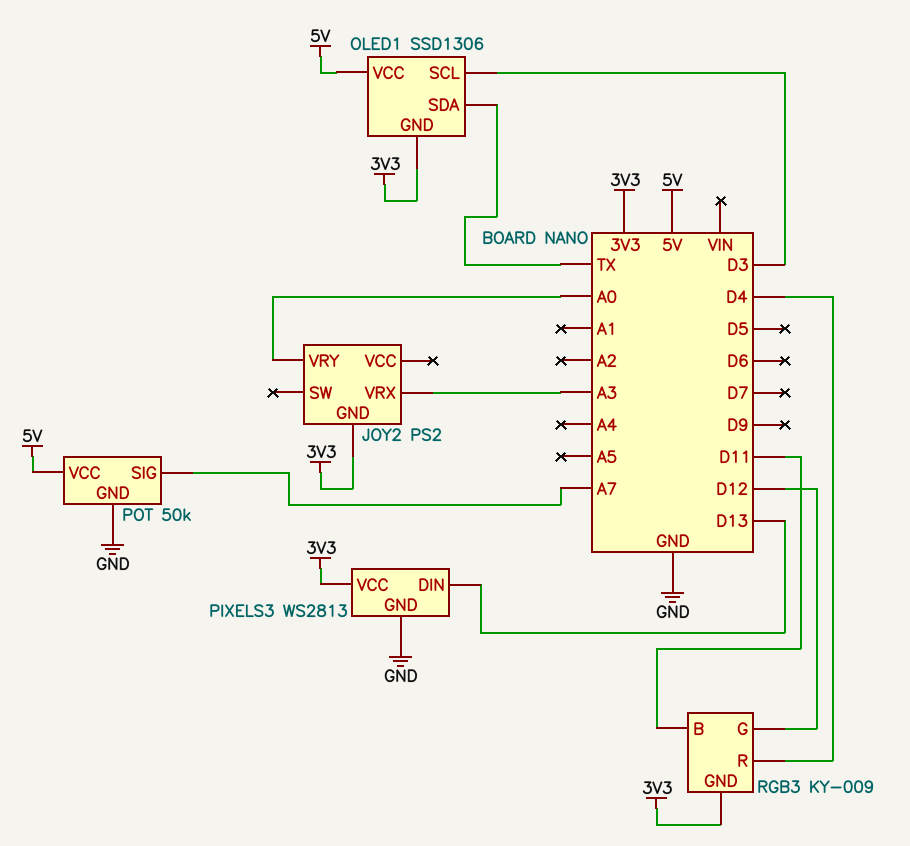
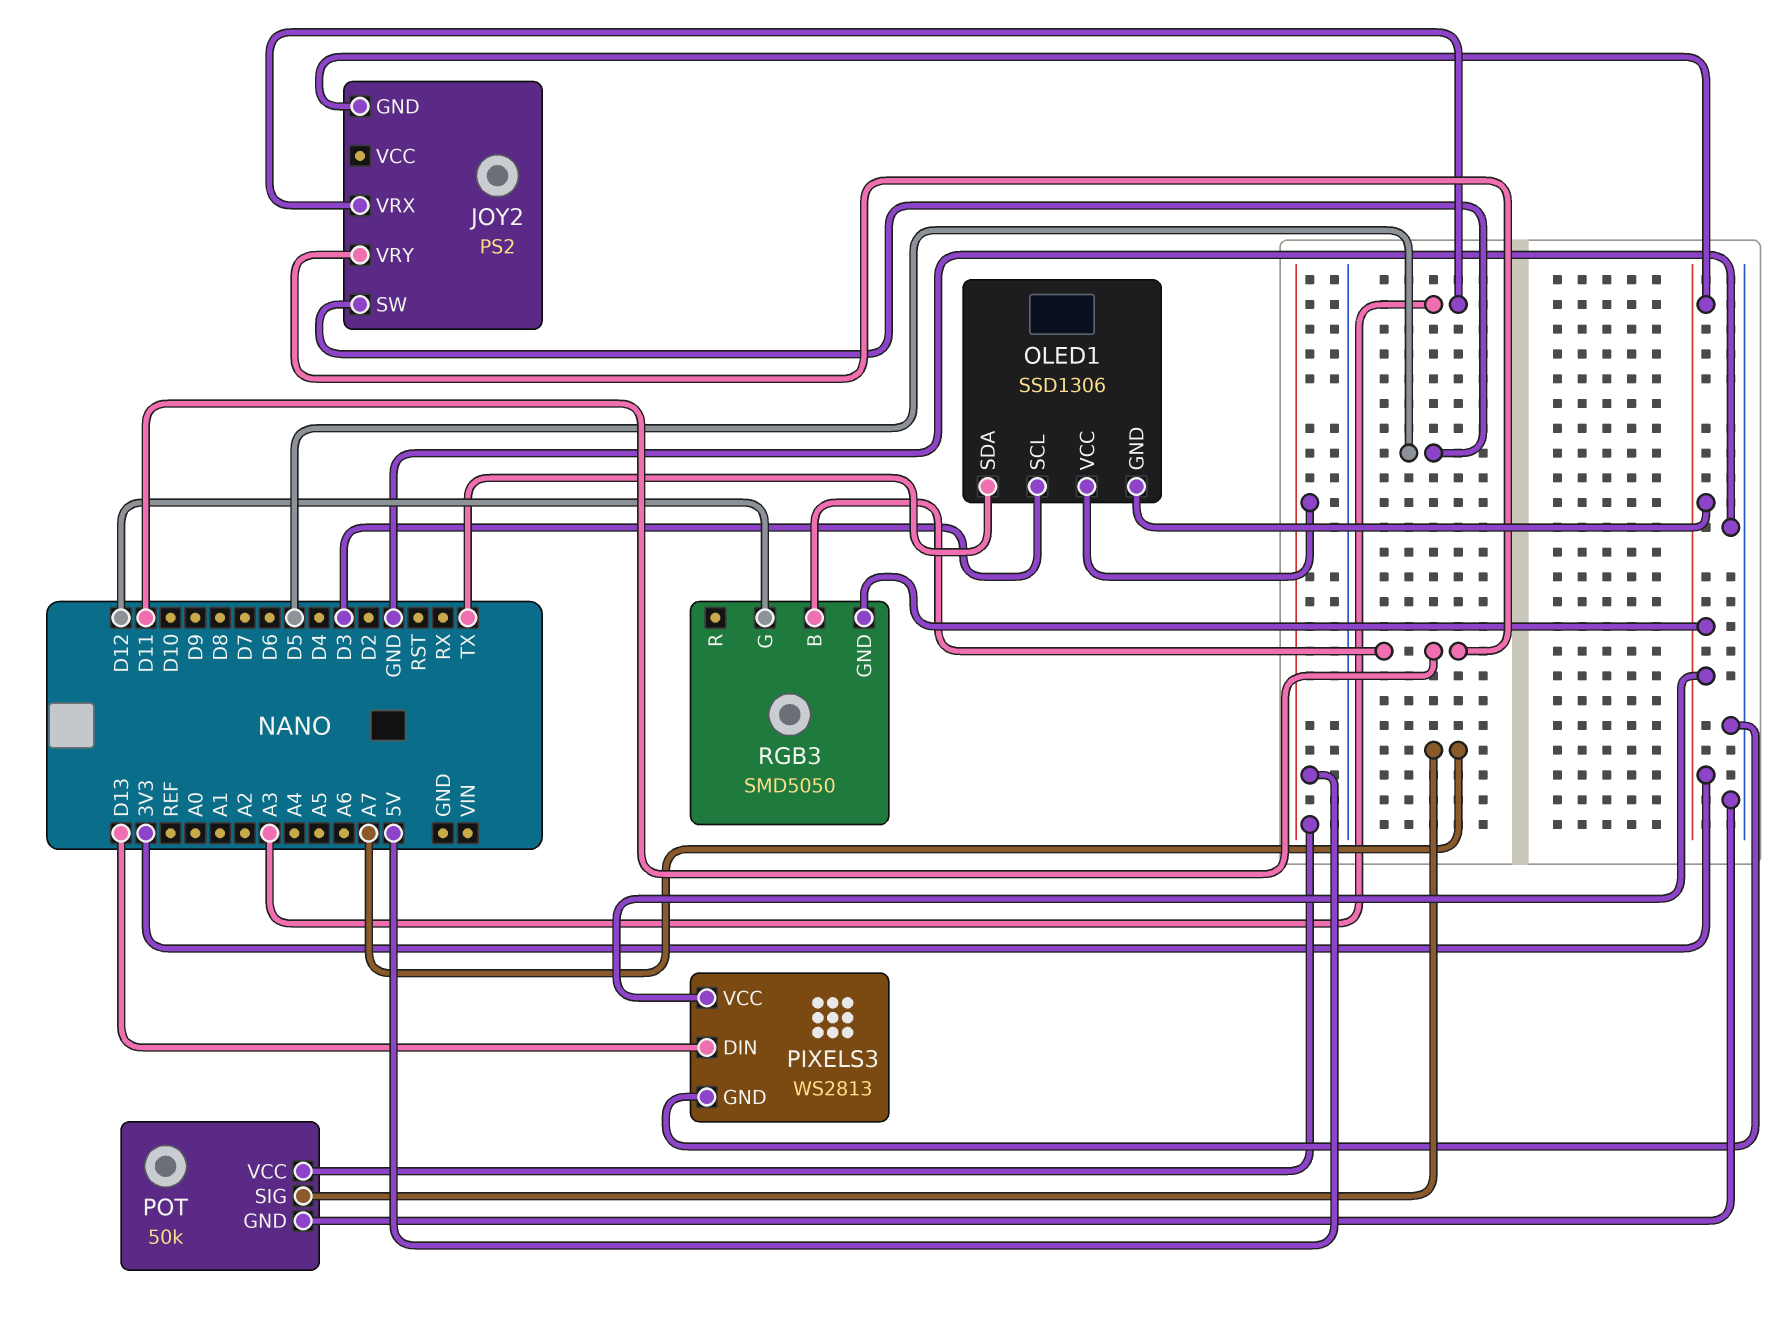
JOY2 pin SW: none -> D5
JOY2 pin VRY: A0 -> D11
RGB3: KY-009 -> SMD5050
RGB3 pin R: D4 -> none

